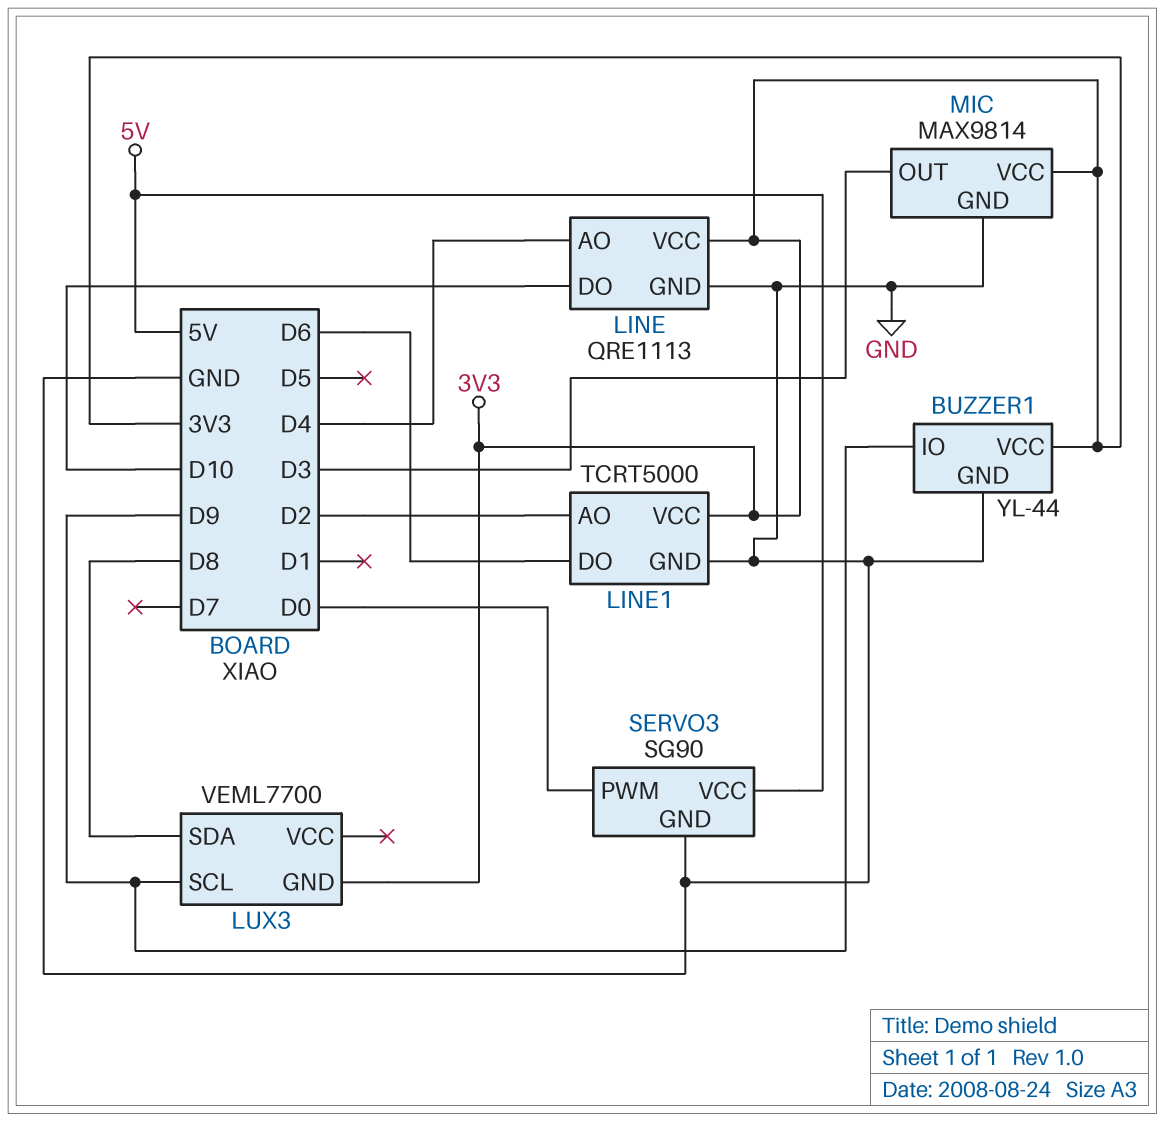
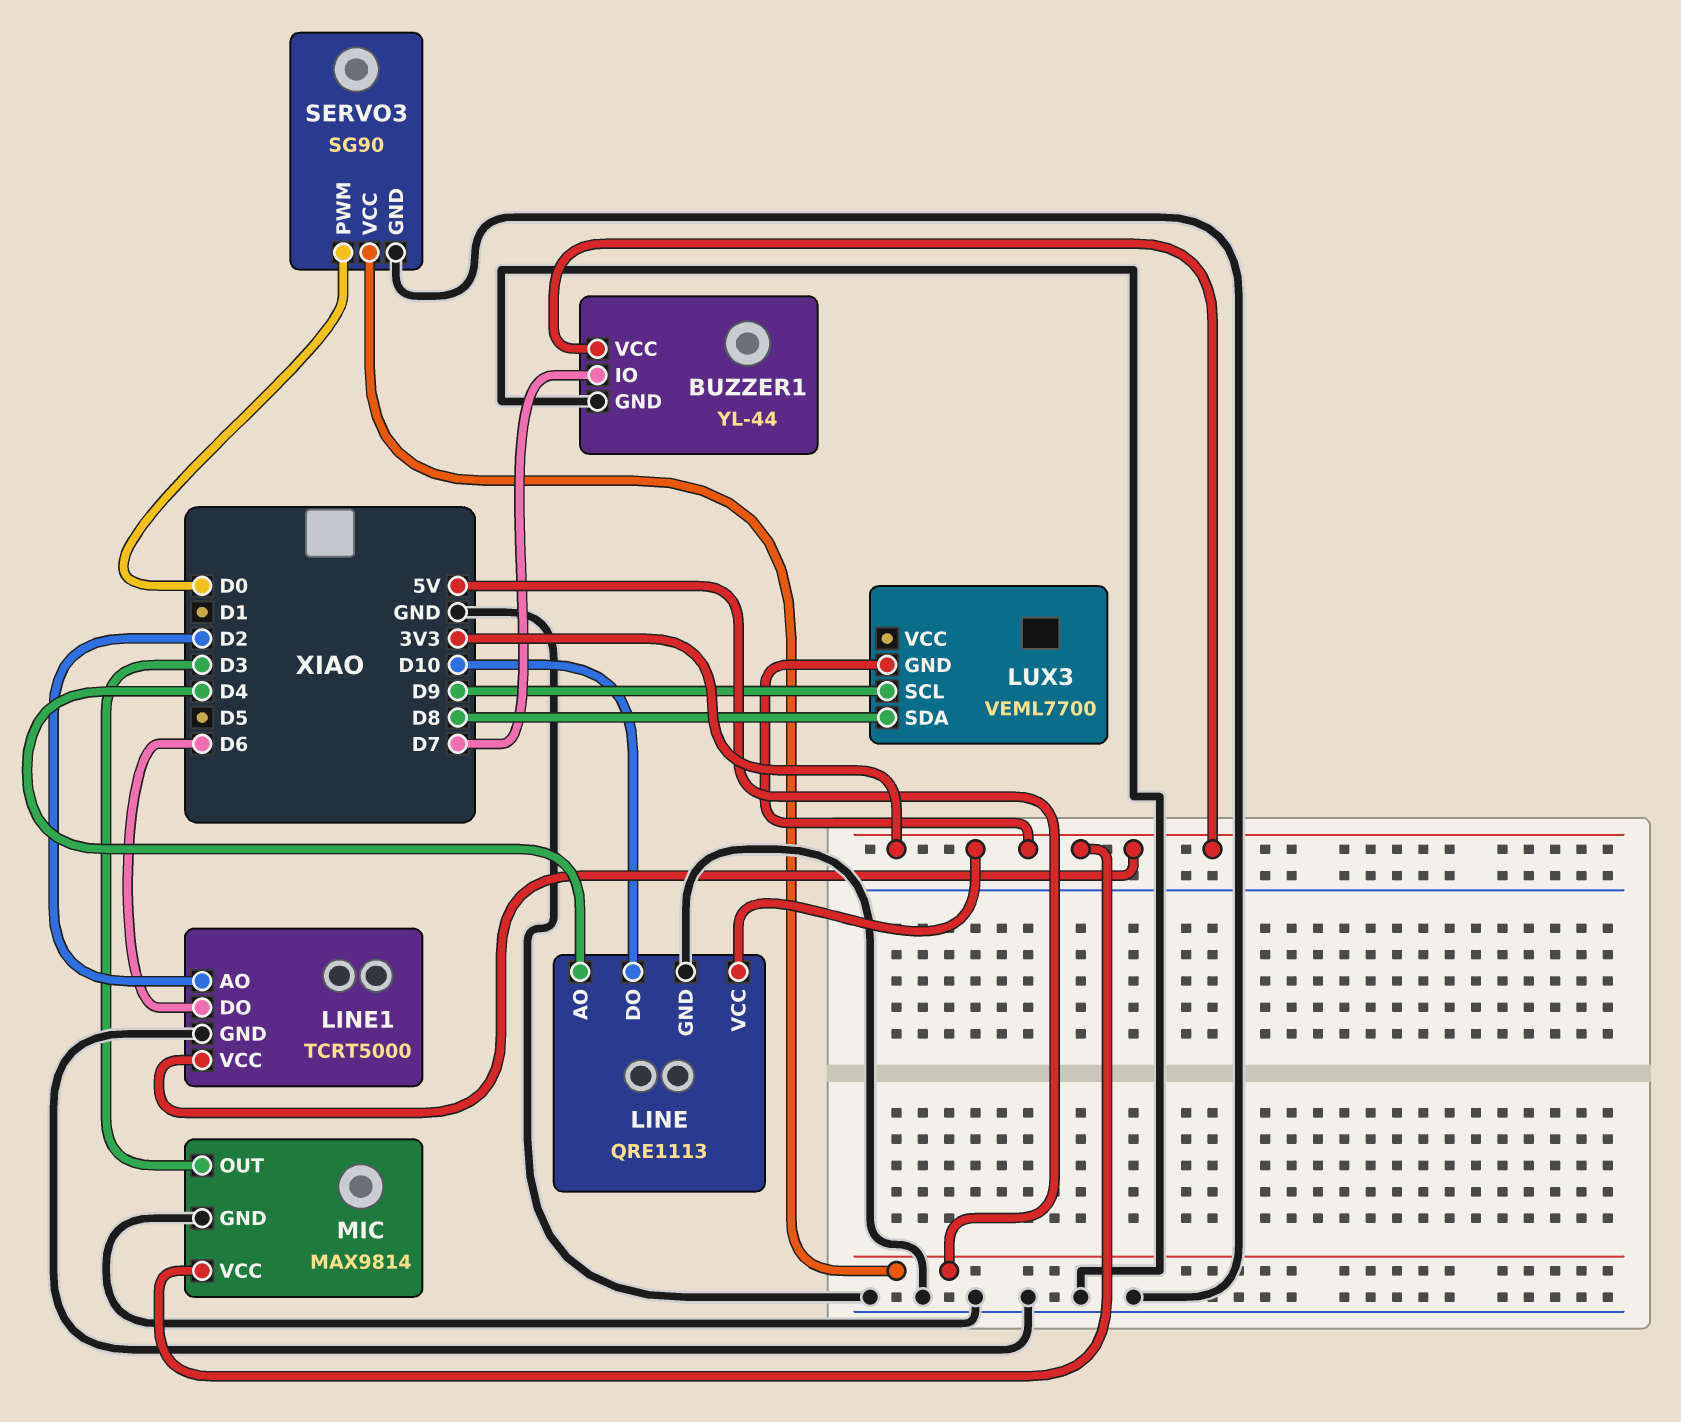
BUZZER1 pin IO: D9 -> D7

